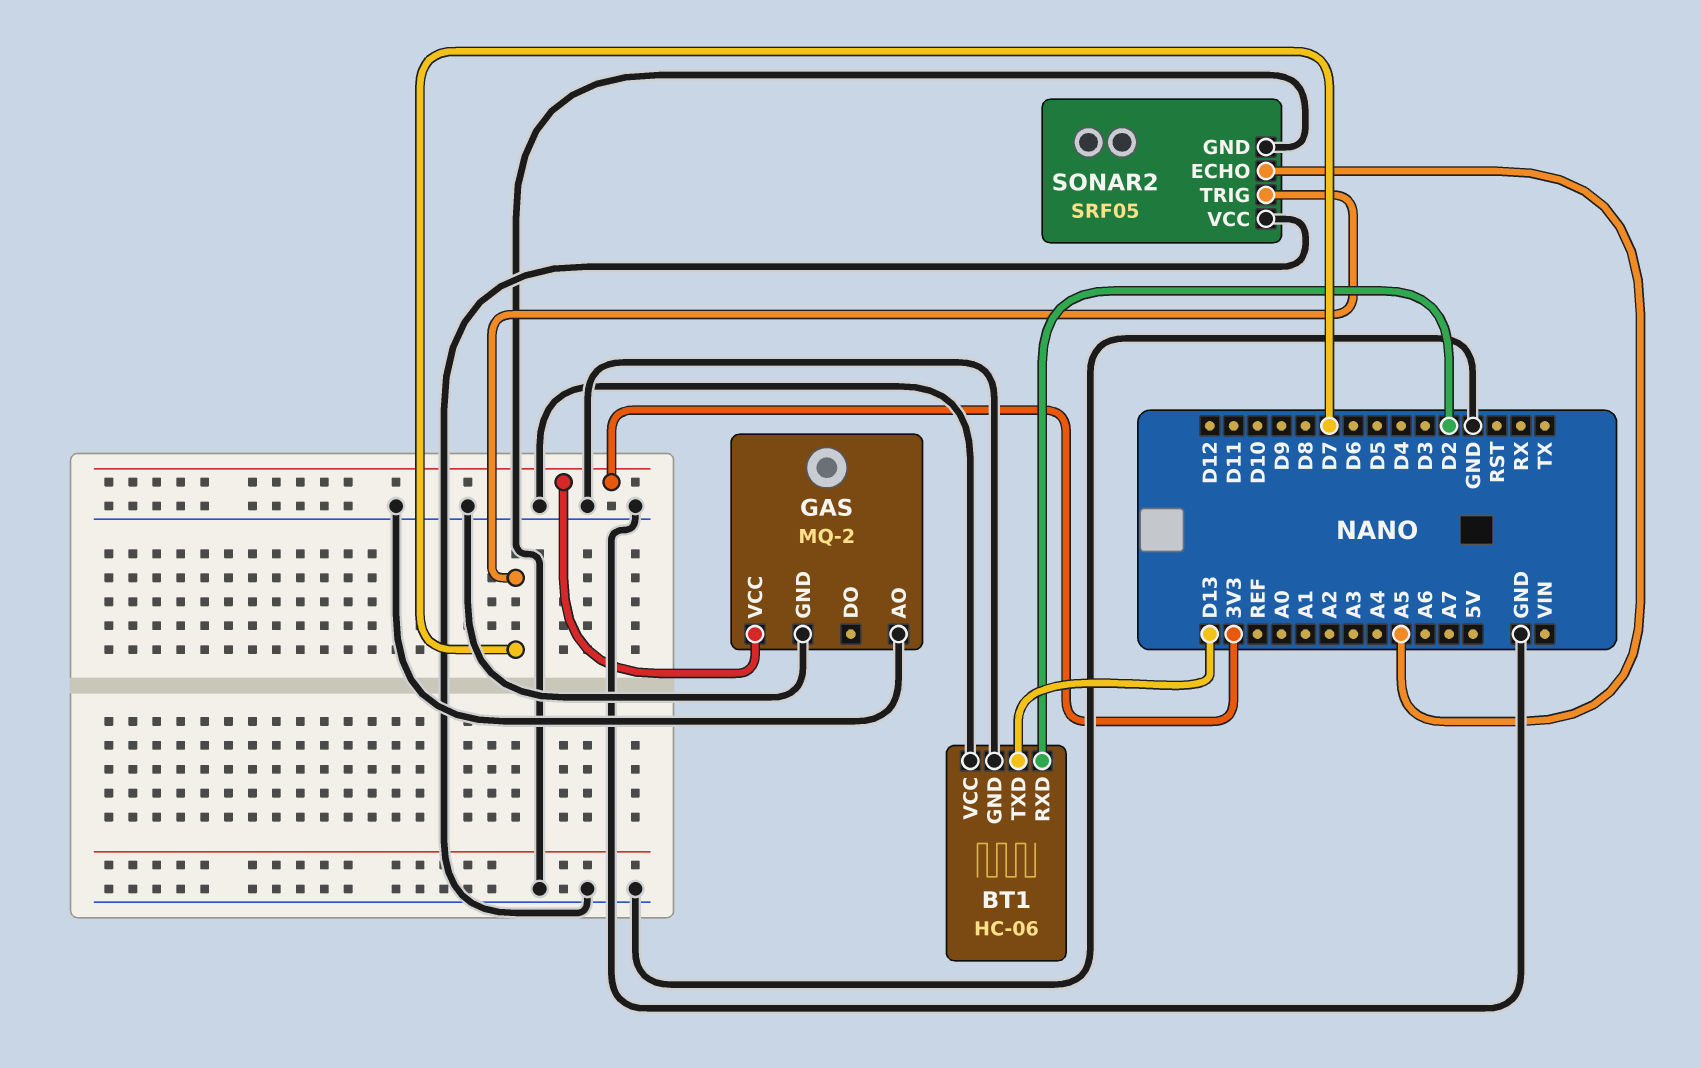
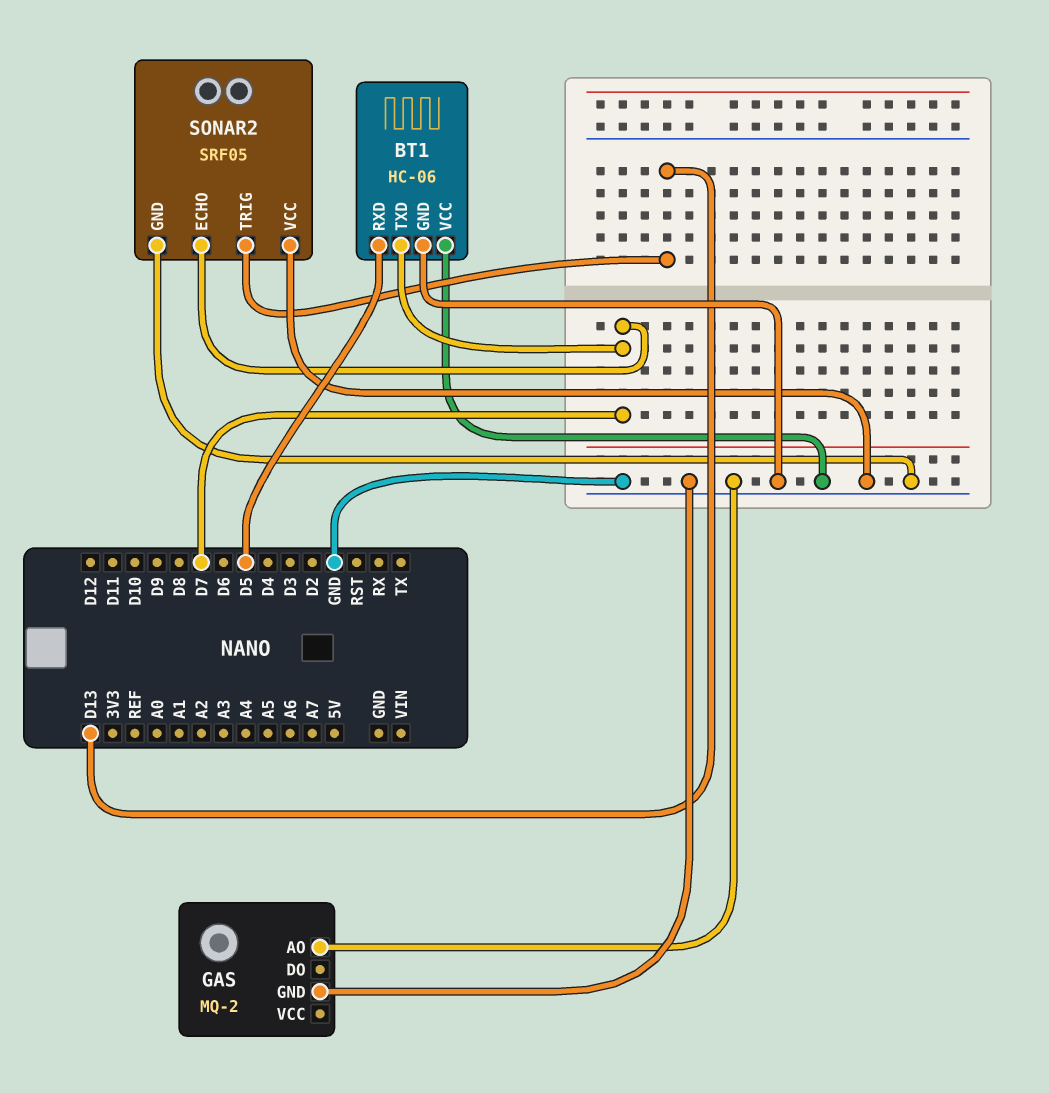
BT1 pin RXD: D2 -> D5
BT1 pin TXD: D13 -> D7
GAS pin VCC: 3V3 -> none
SONAR2 pin ECHO: A5 -> D7
SONAR2 pin TRIG: D7 -> D13

